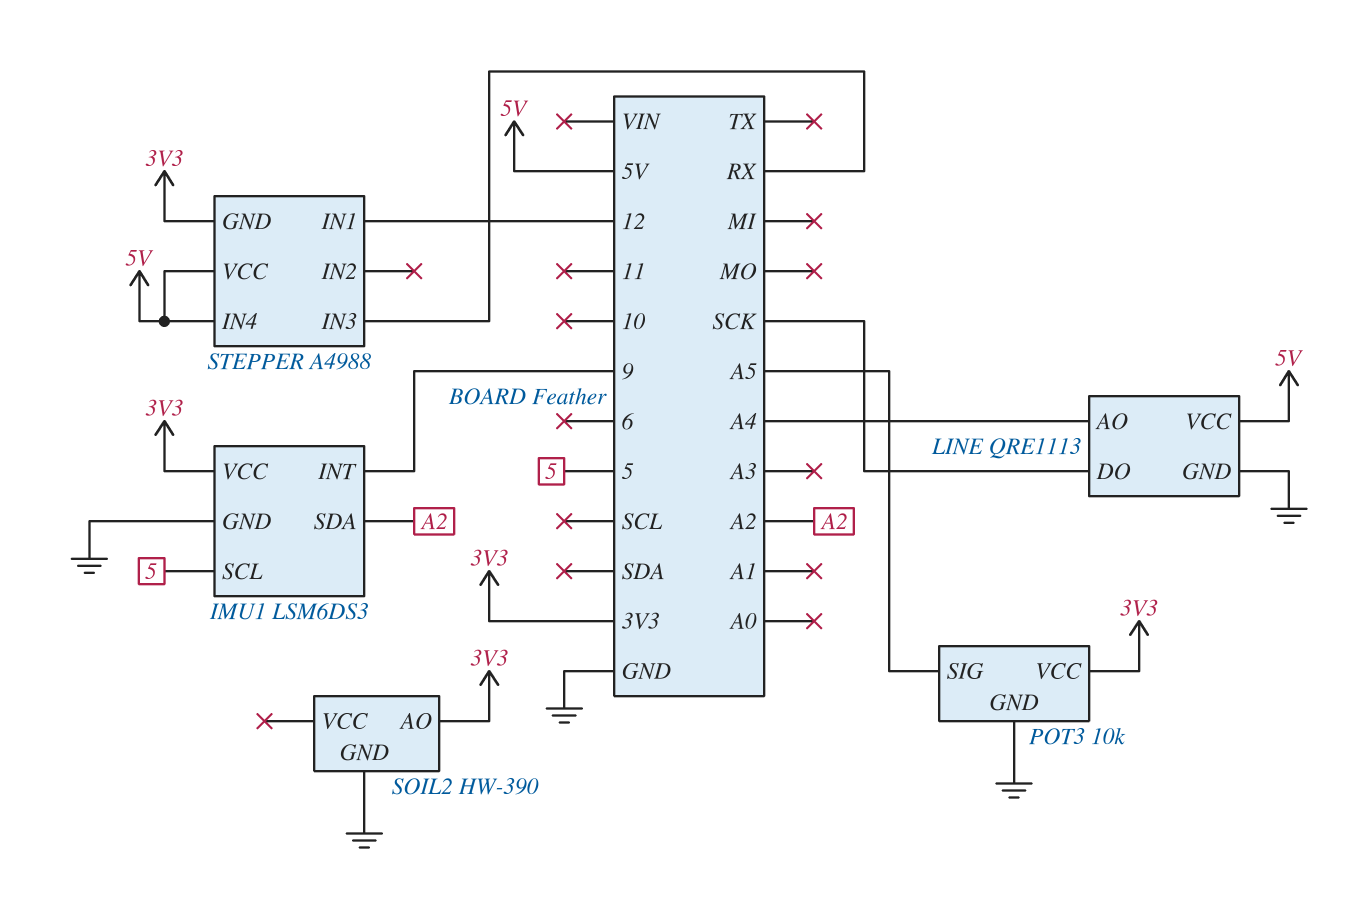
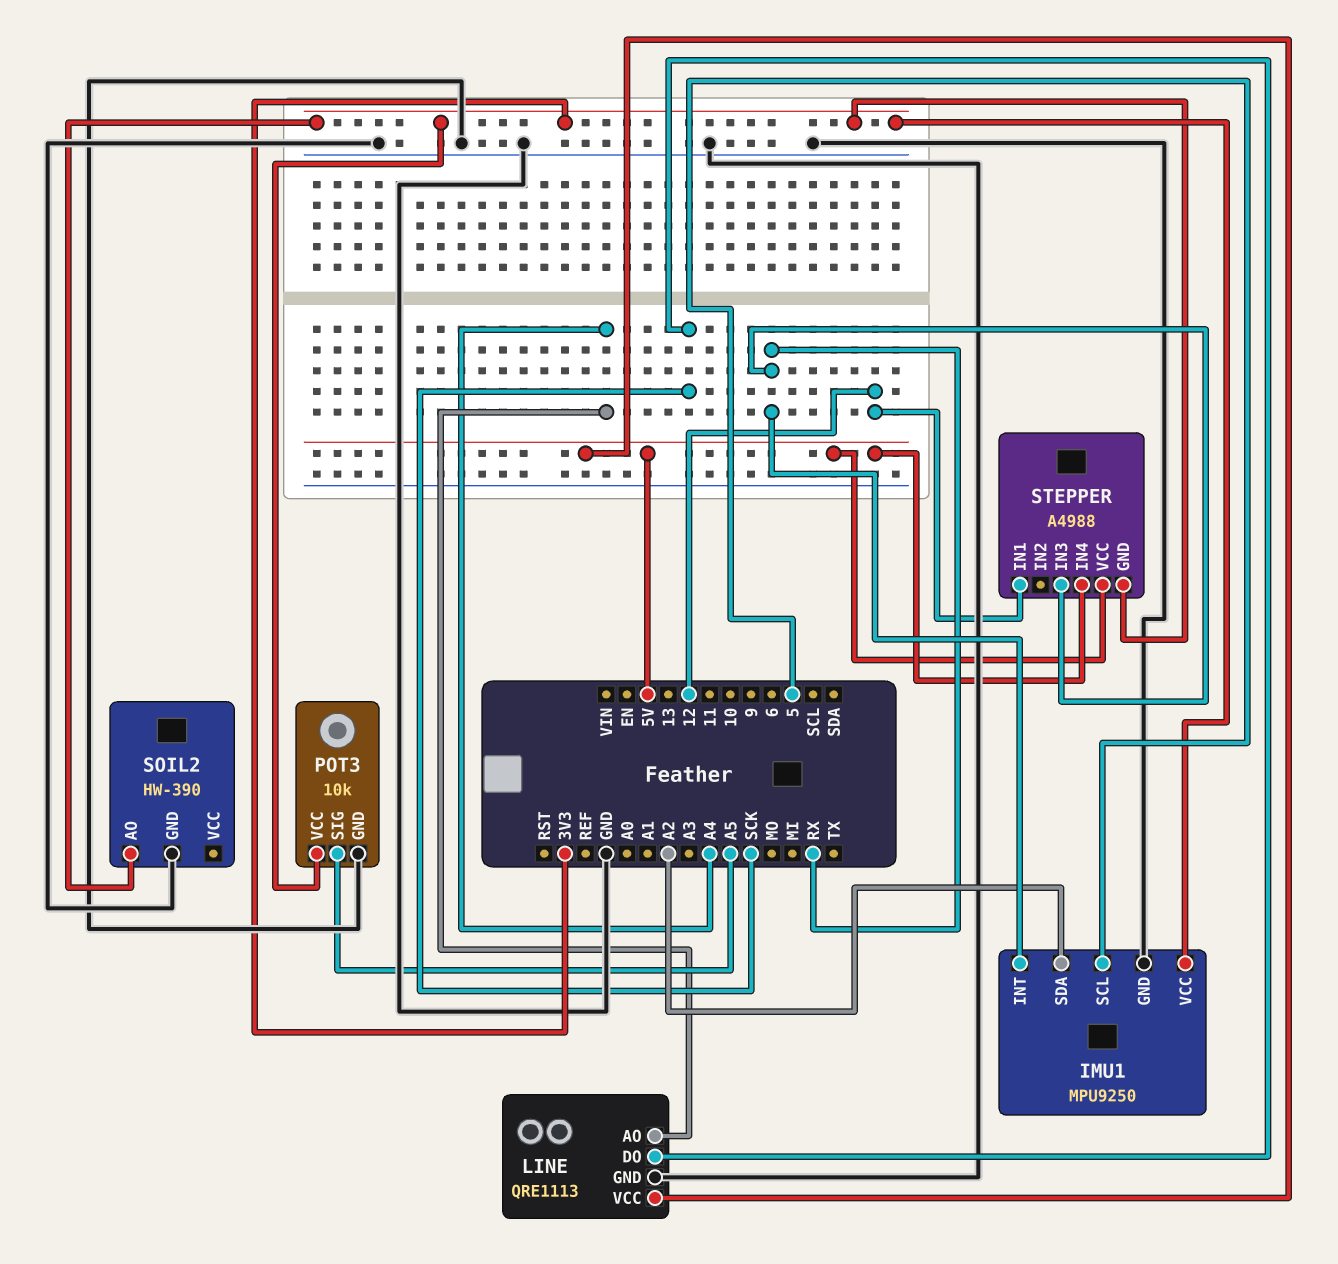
IMU1: LSM6DS3 -> MPU9250
IMU1 pin INT: 9 -> RX

